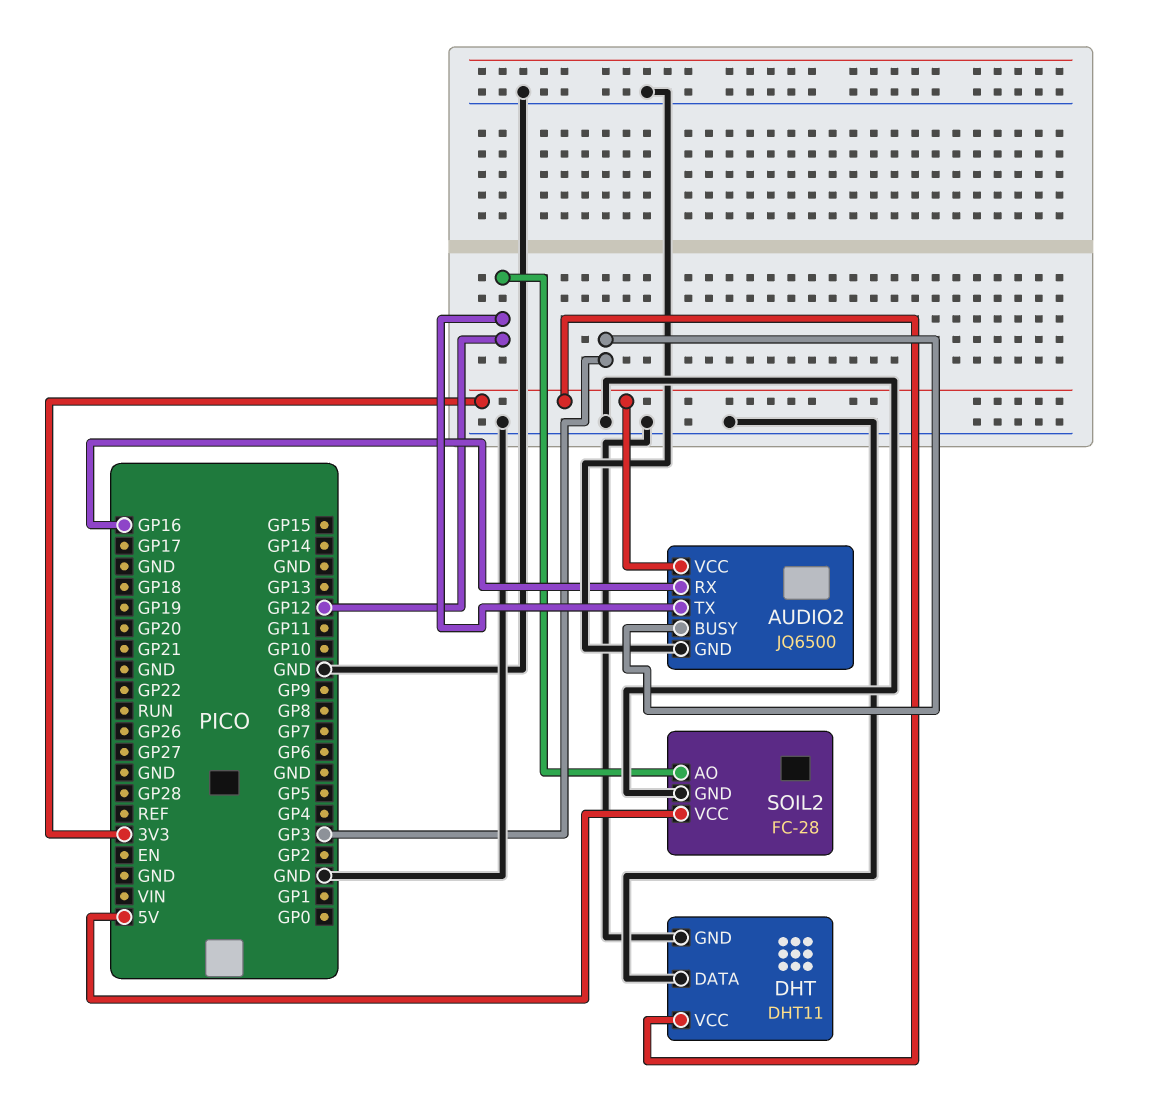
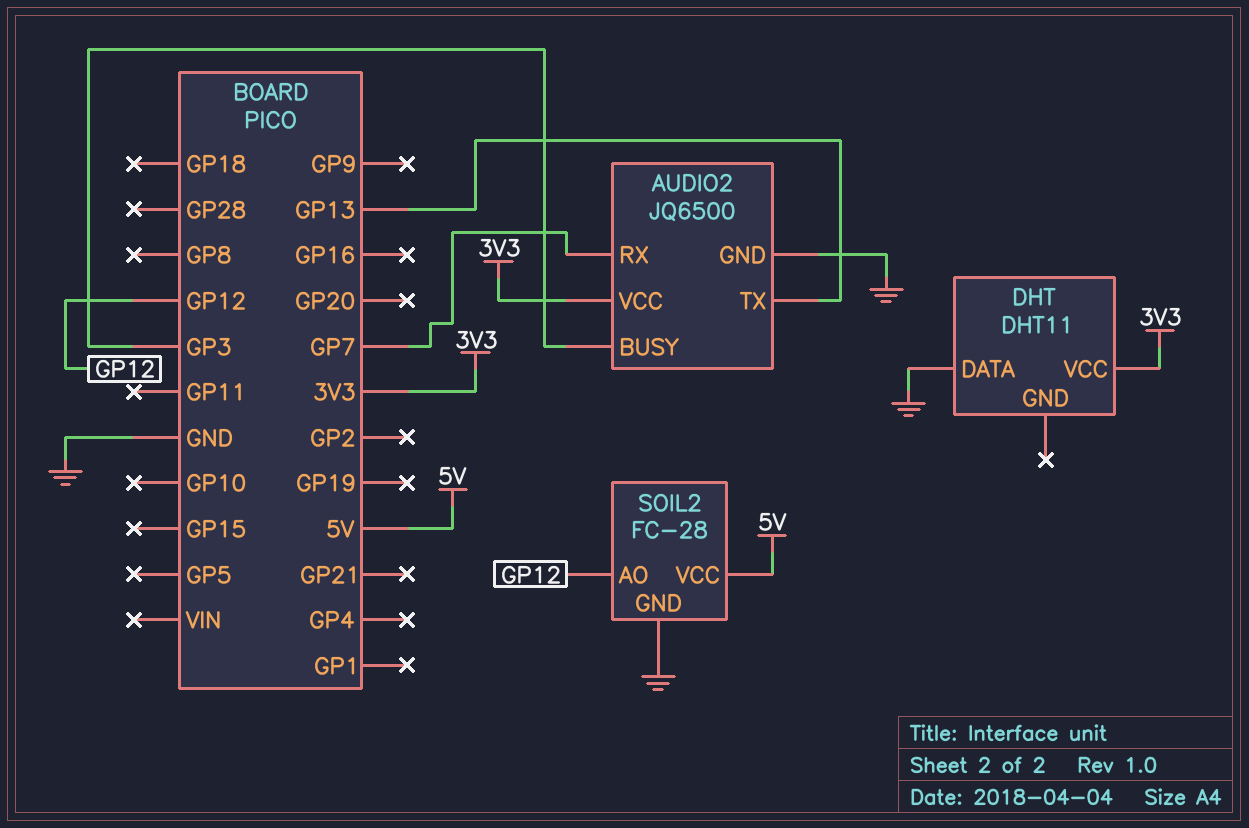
AUDIO2 pin RX: GP16 -> GP7
AUDIO2 pin TX: GP12 -> GP13
DHT pin GND: GND -> none

